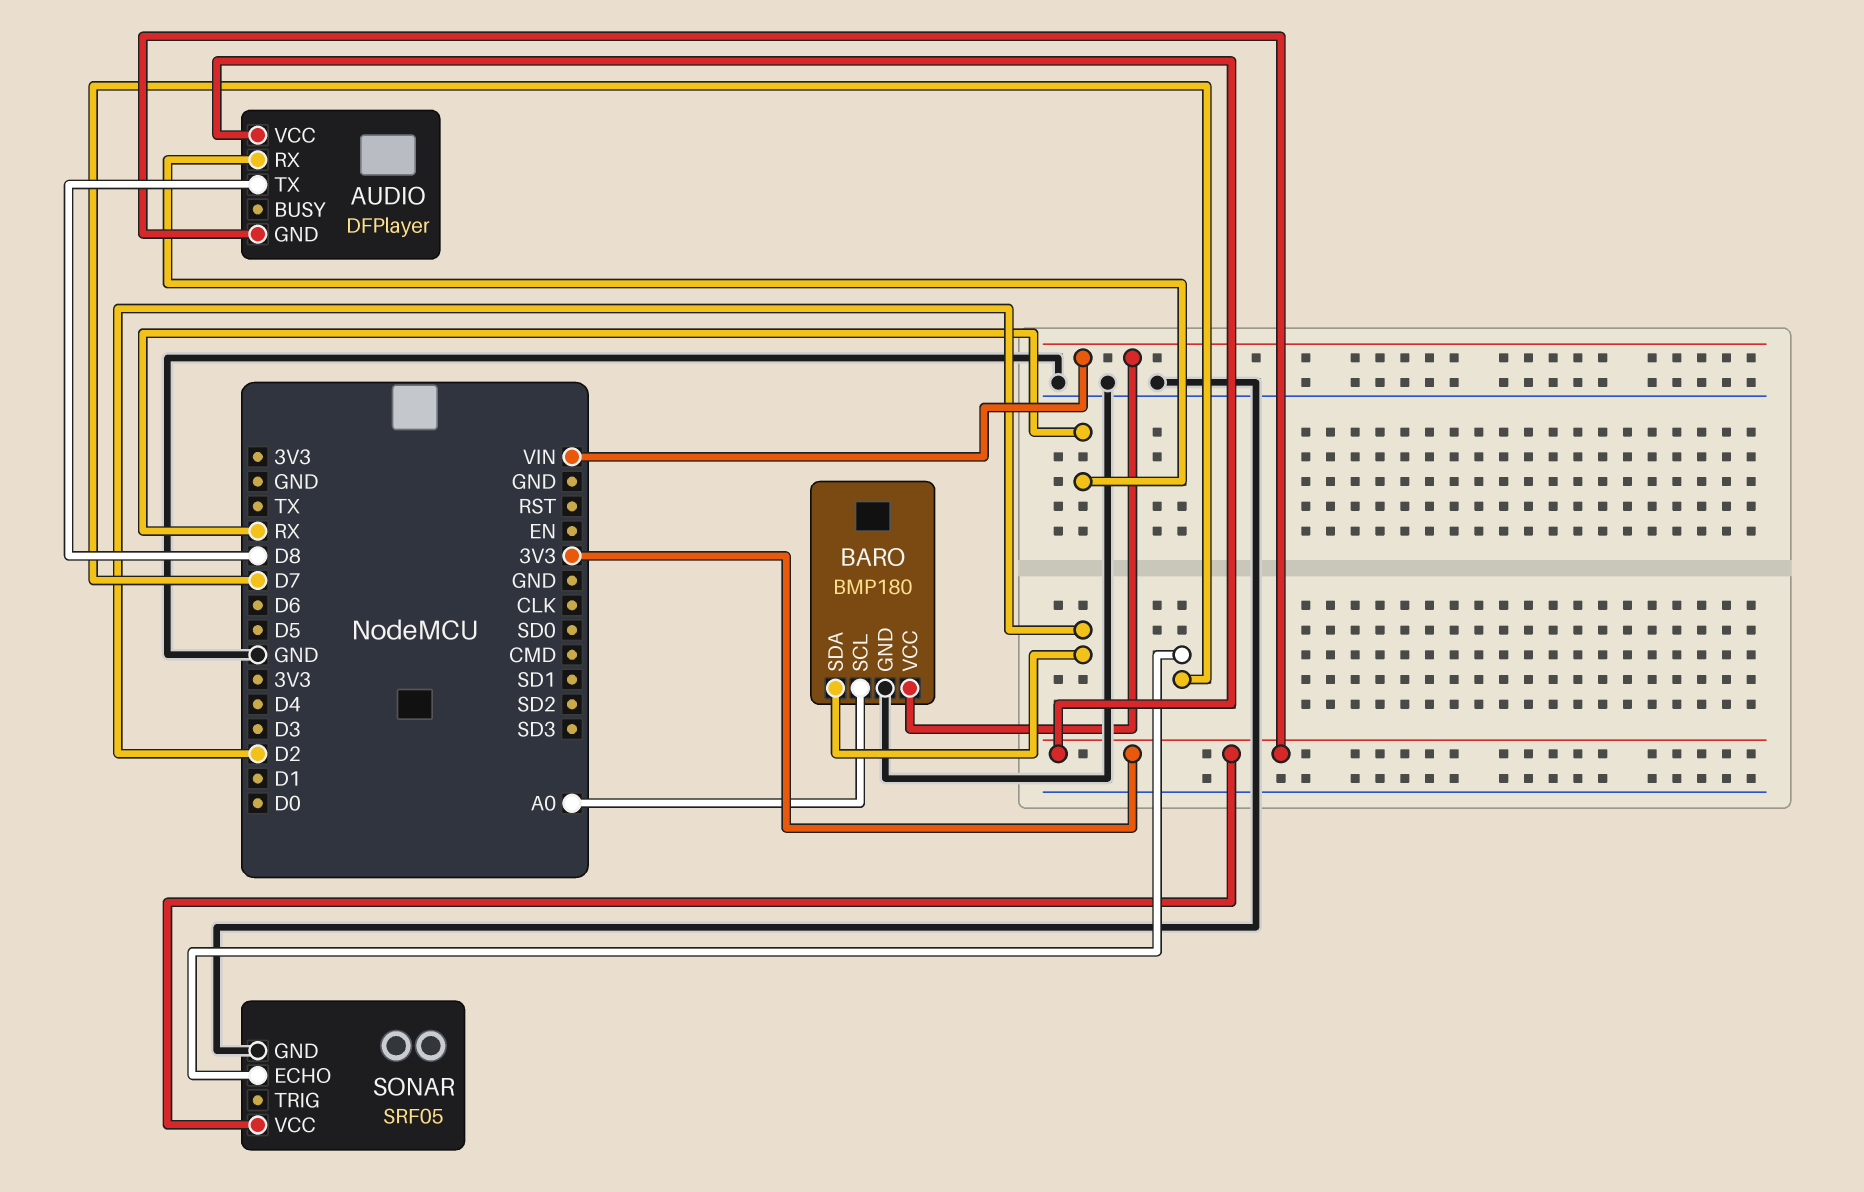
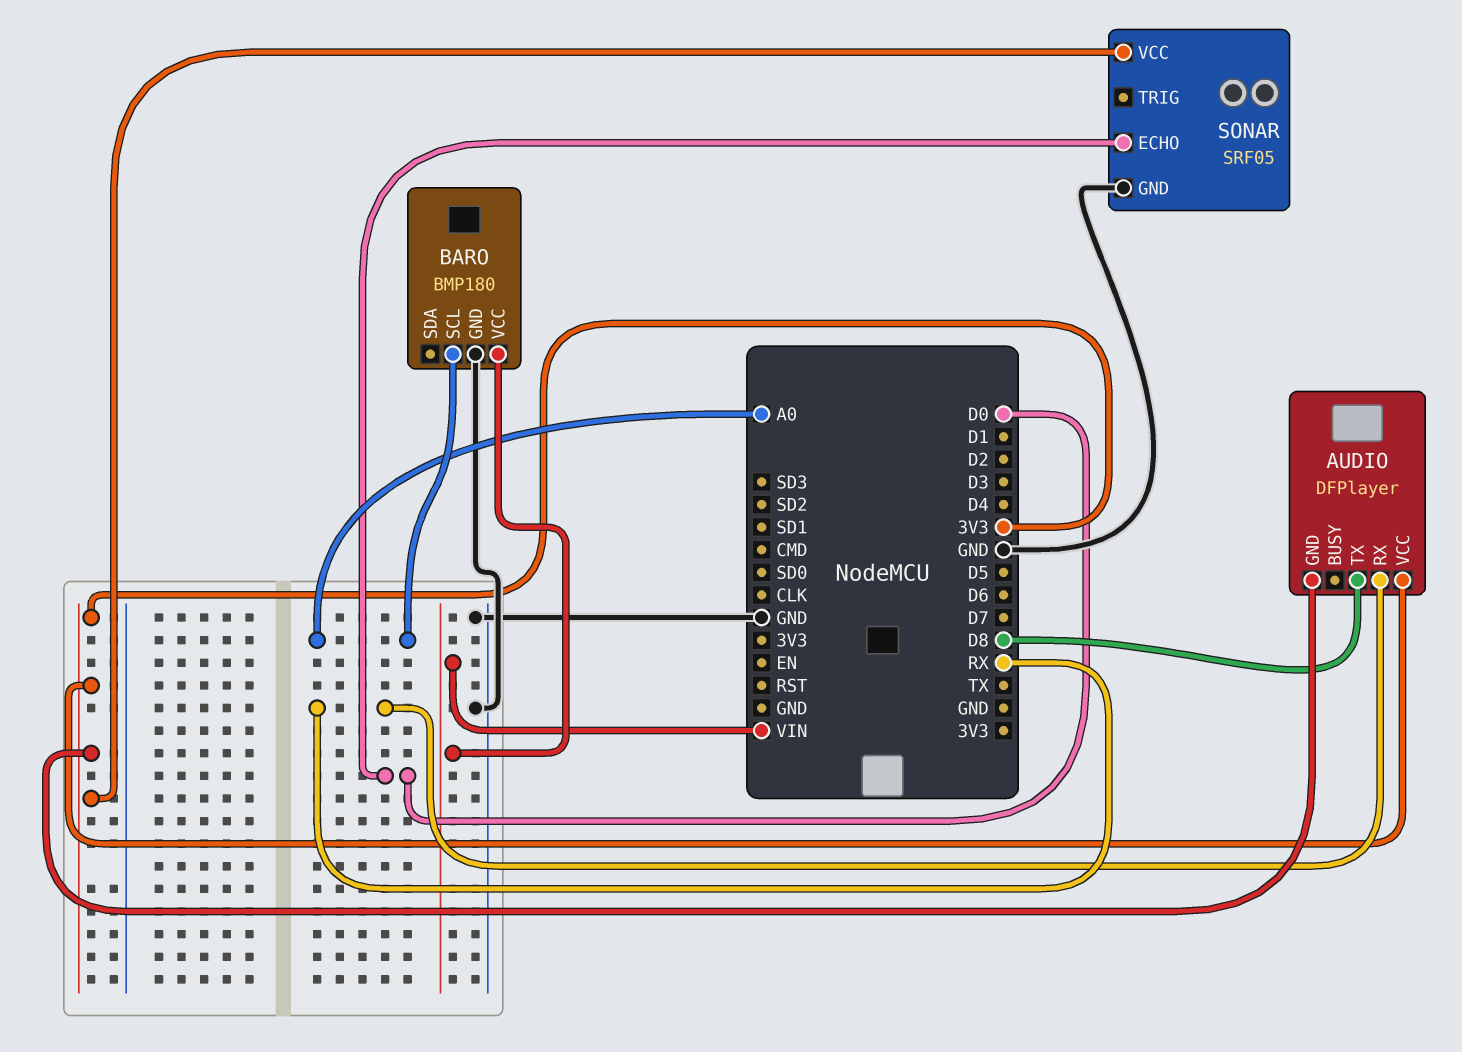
BARO pin SDA: D2 -> none
SONAR pin ECHO: D7 -> D0

